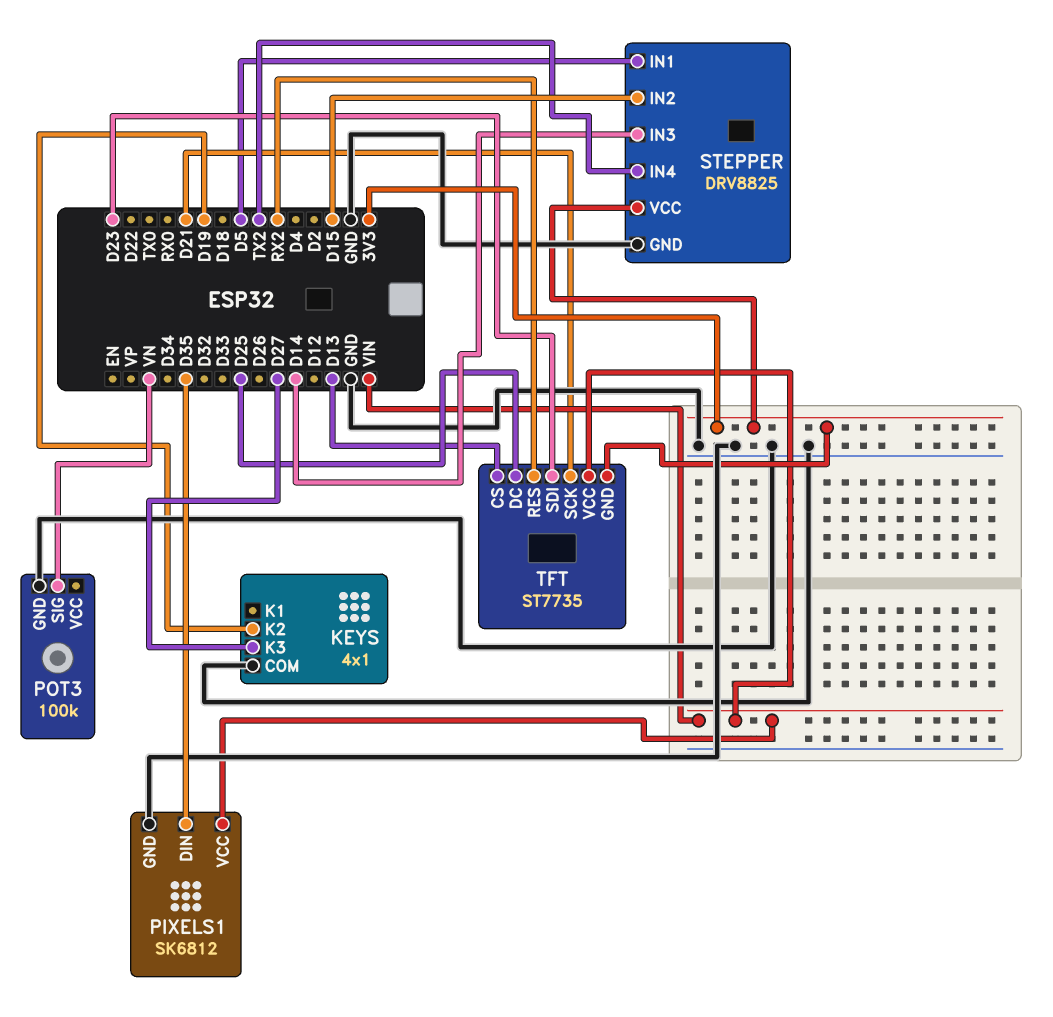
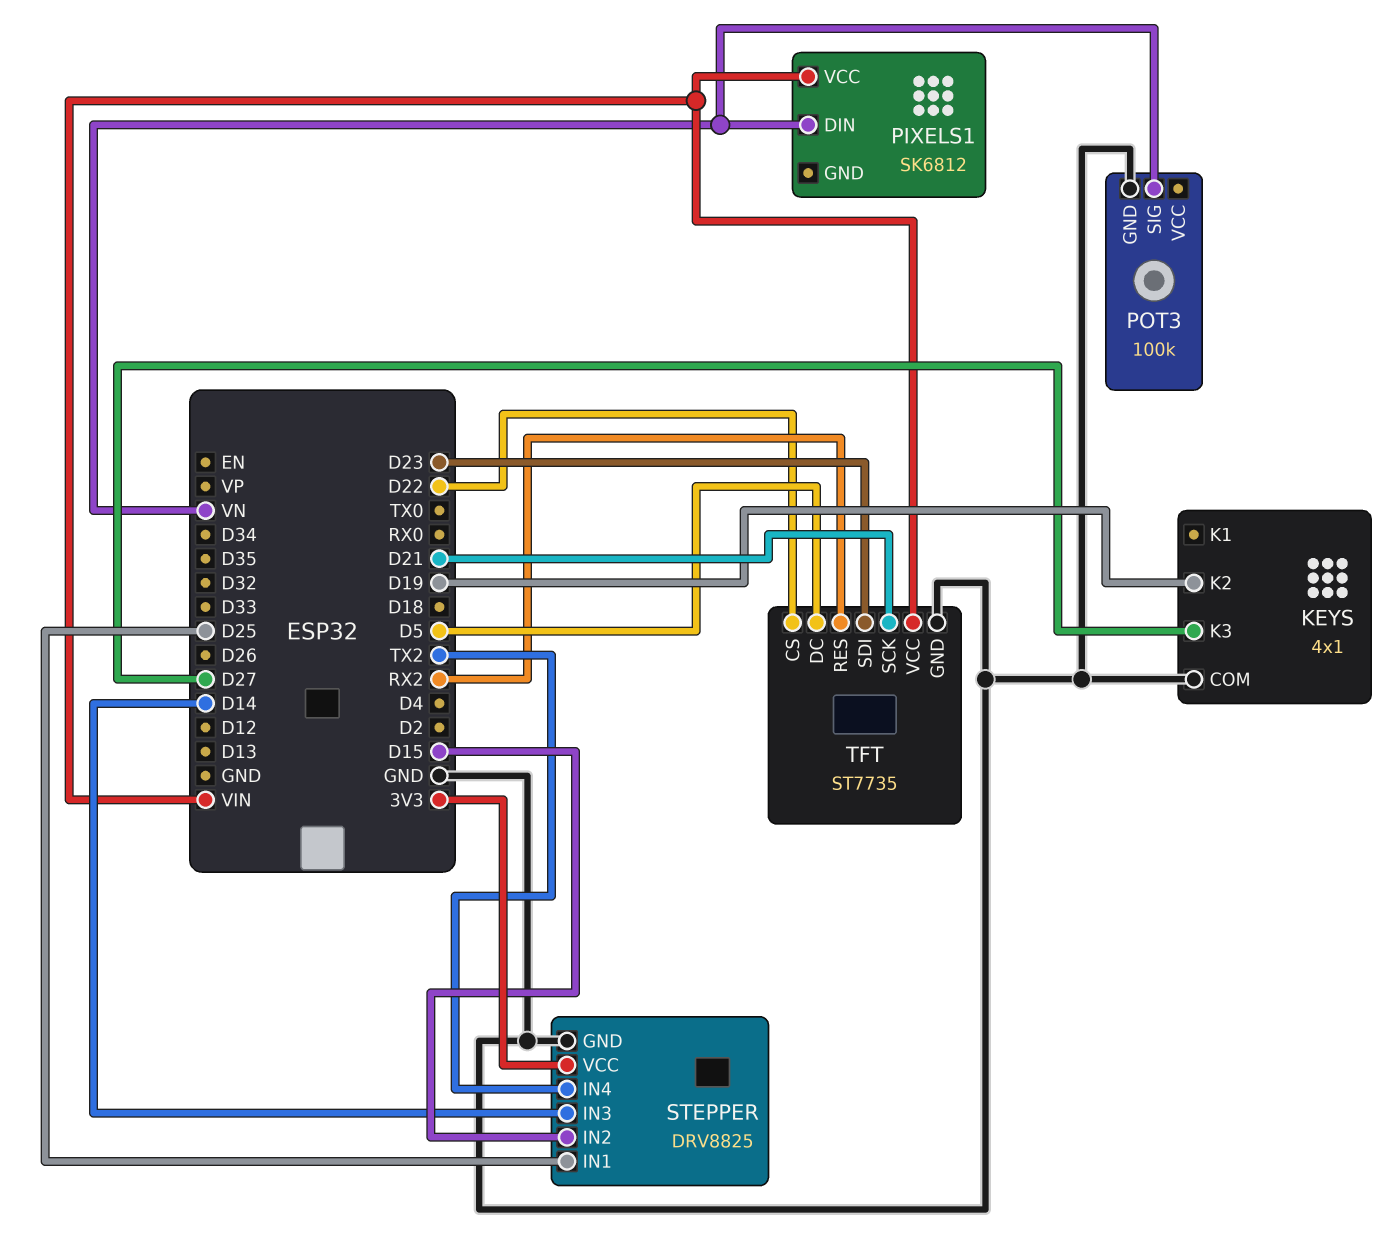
PIXELS1 pin DIN: D35 -> VN
PIXELS1 pin GND: GND -> none
STEPPER pin IN1: D5 -> D25
TFT pin CS: D13 -> D22
TFT pin DC: D25 -> D5
TFT pin GND: 3V3 -> GND

